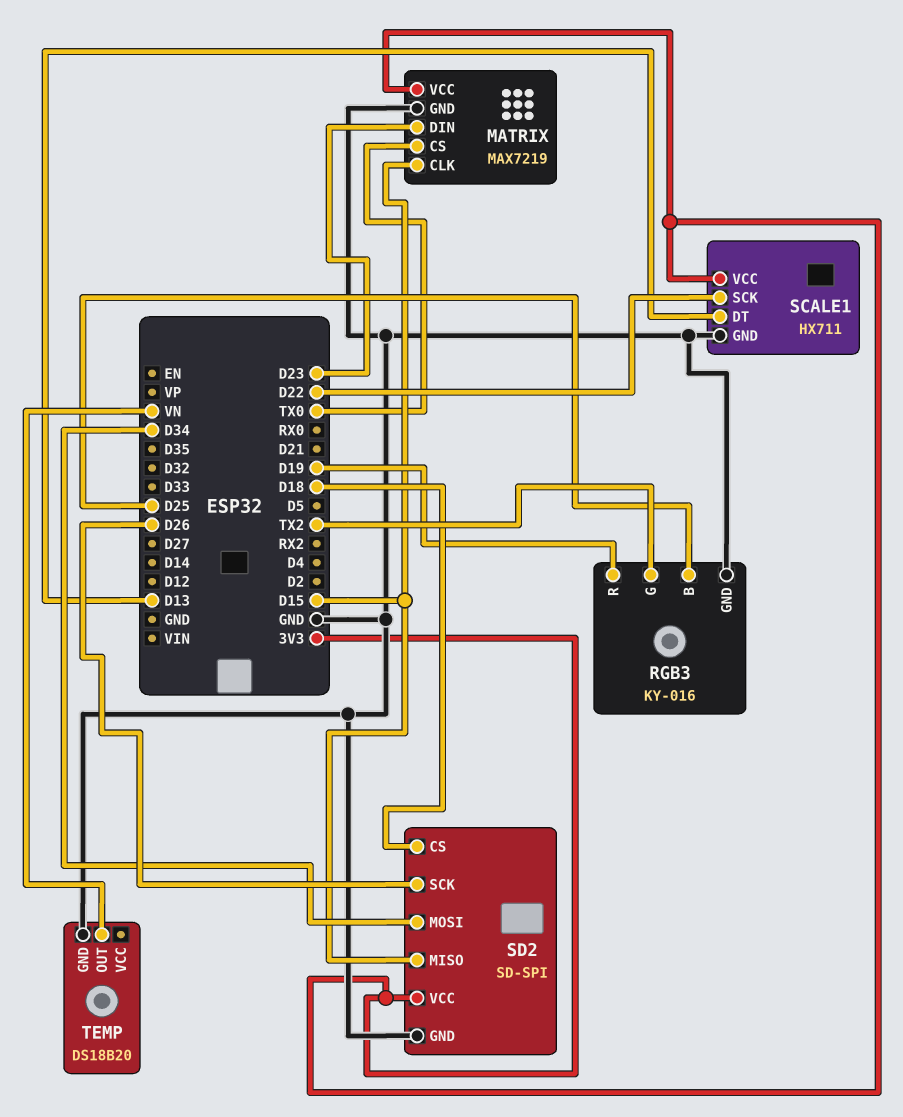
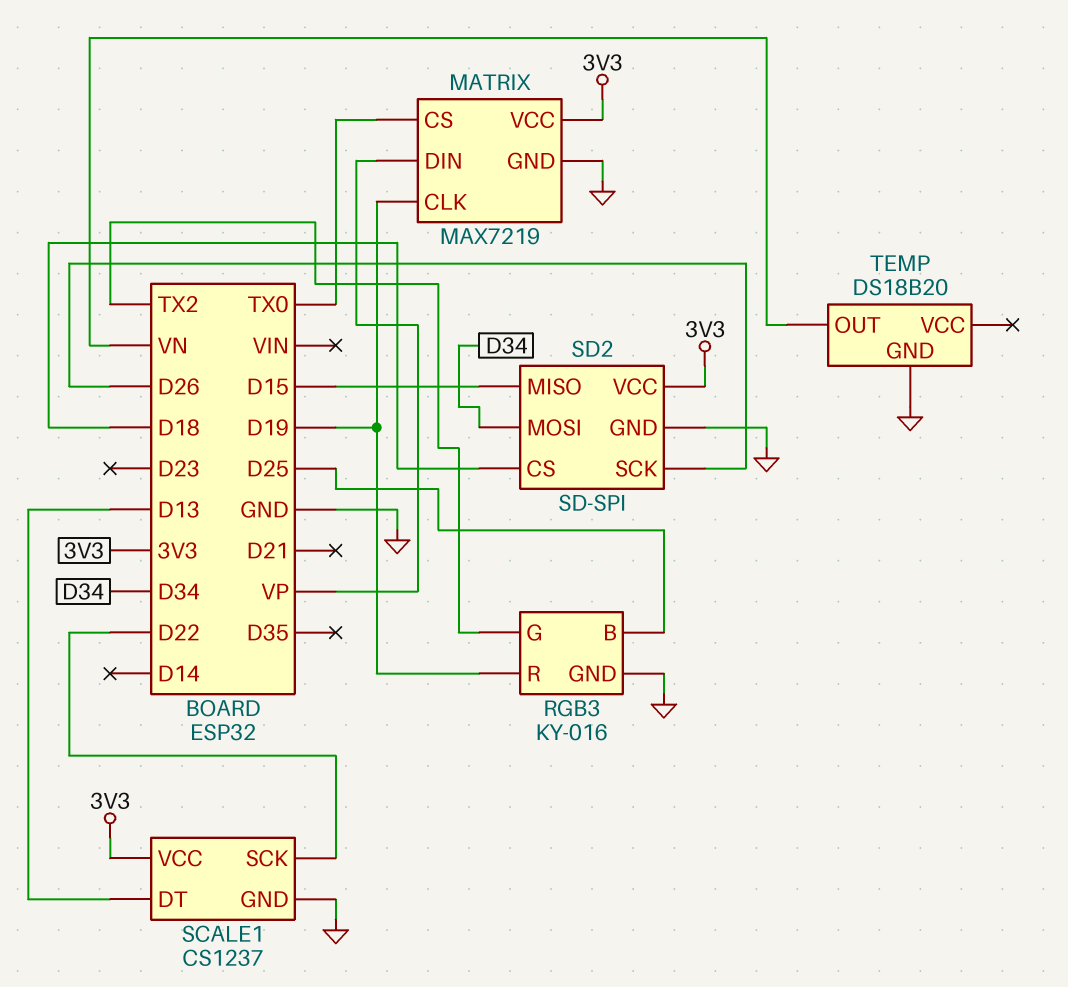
MATRIX pin CLK: D15 -> D19
MATRIX pin DIN: D23 -> VP
SCALE1: HX711 -> CS1237

